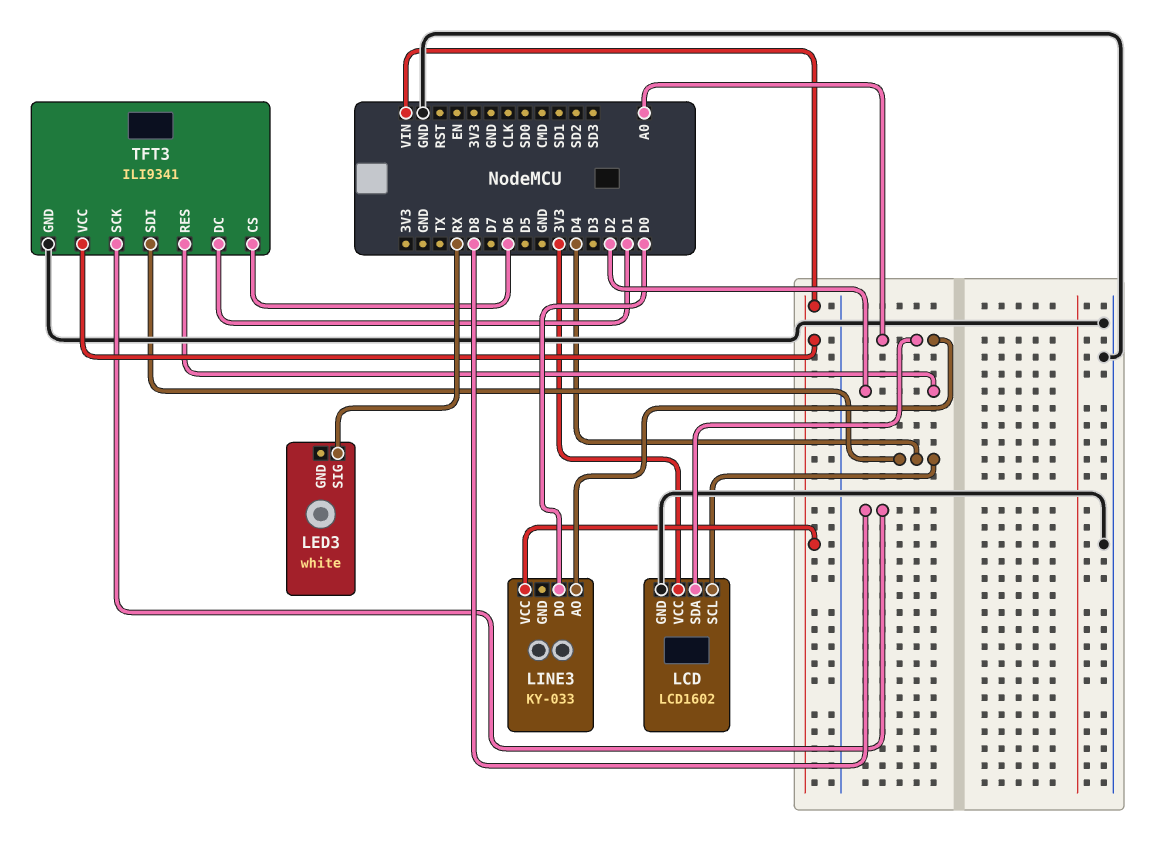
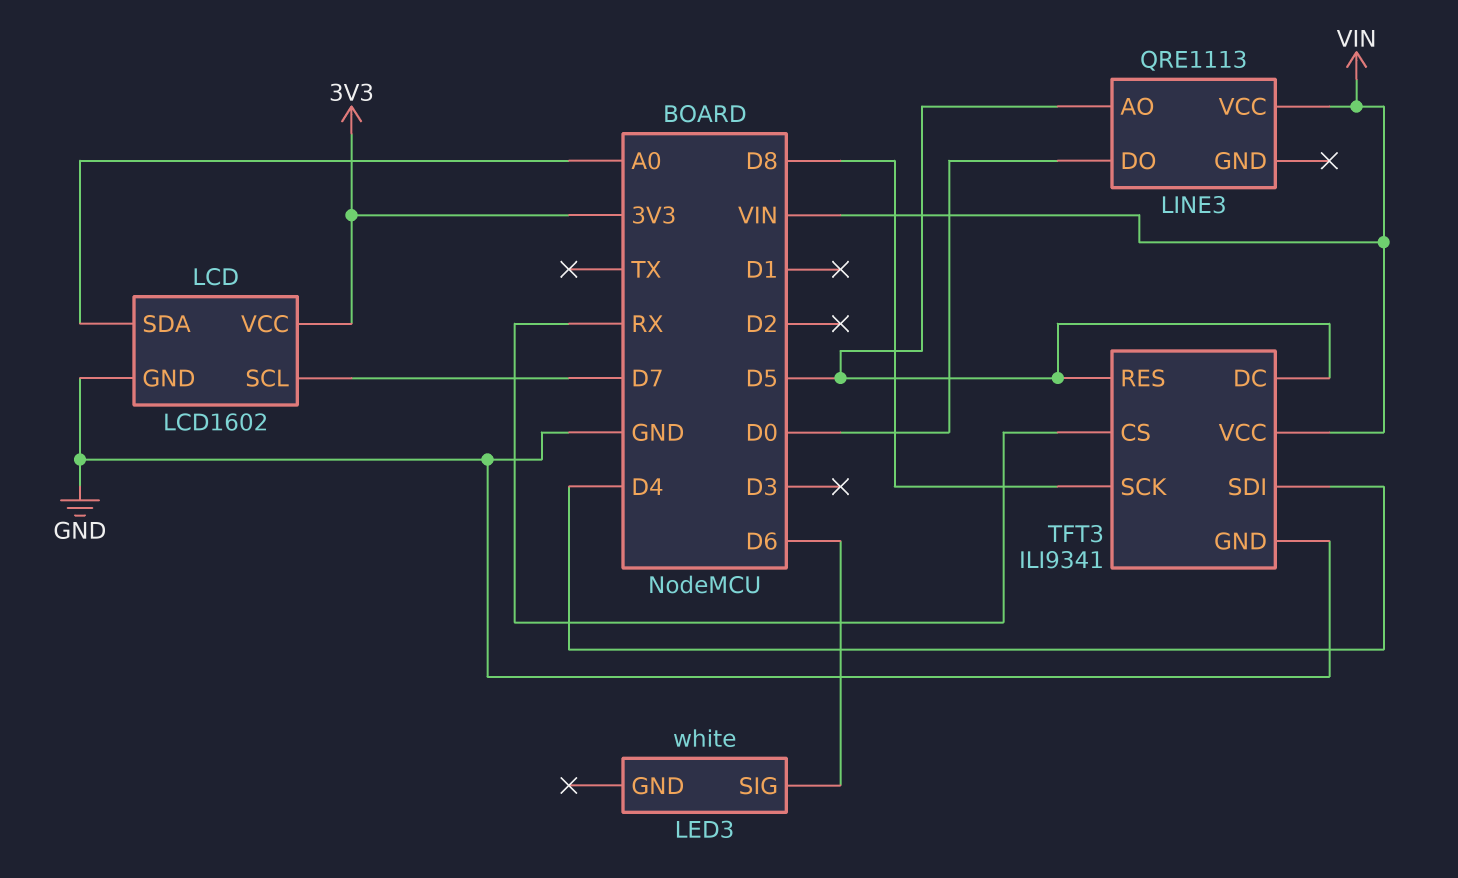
LCD pin SCL: D4 -> D7
LED3 pin SIG: RX -> D6
LINE3: KY-033 -> QRE1113
LINE3 pin AO: A0 -> D5
TFT3 pin CS: D6 -> RX
TFT3 pin DC: D1 -> D5
TFT3 pin RES: D2 -> D5

